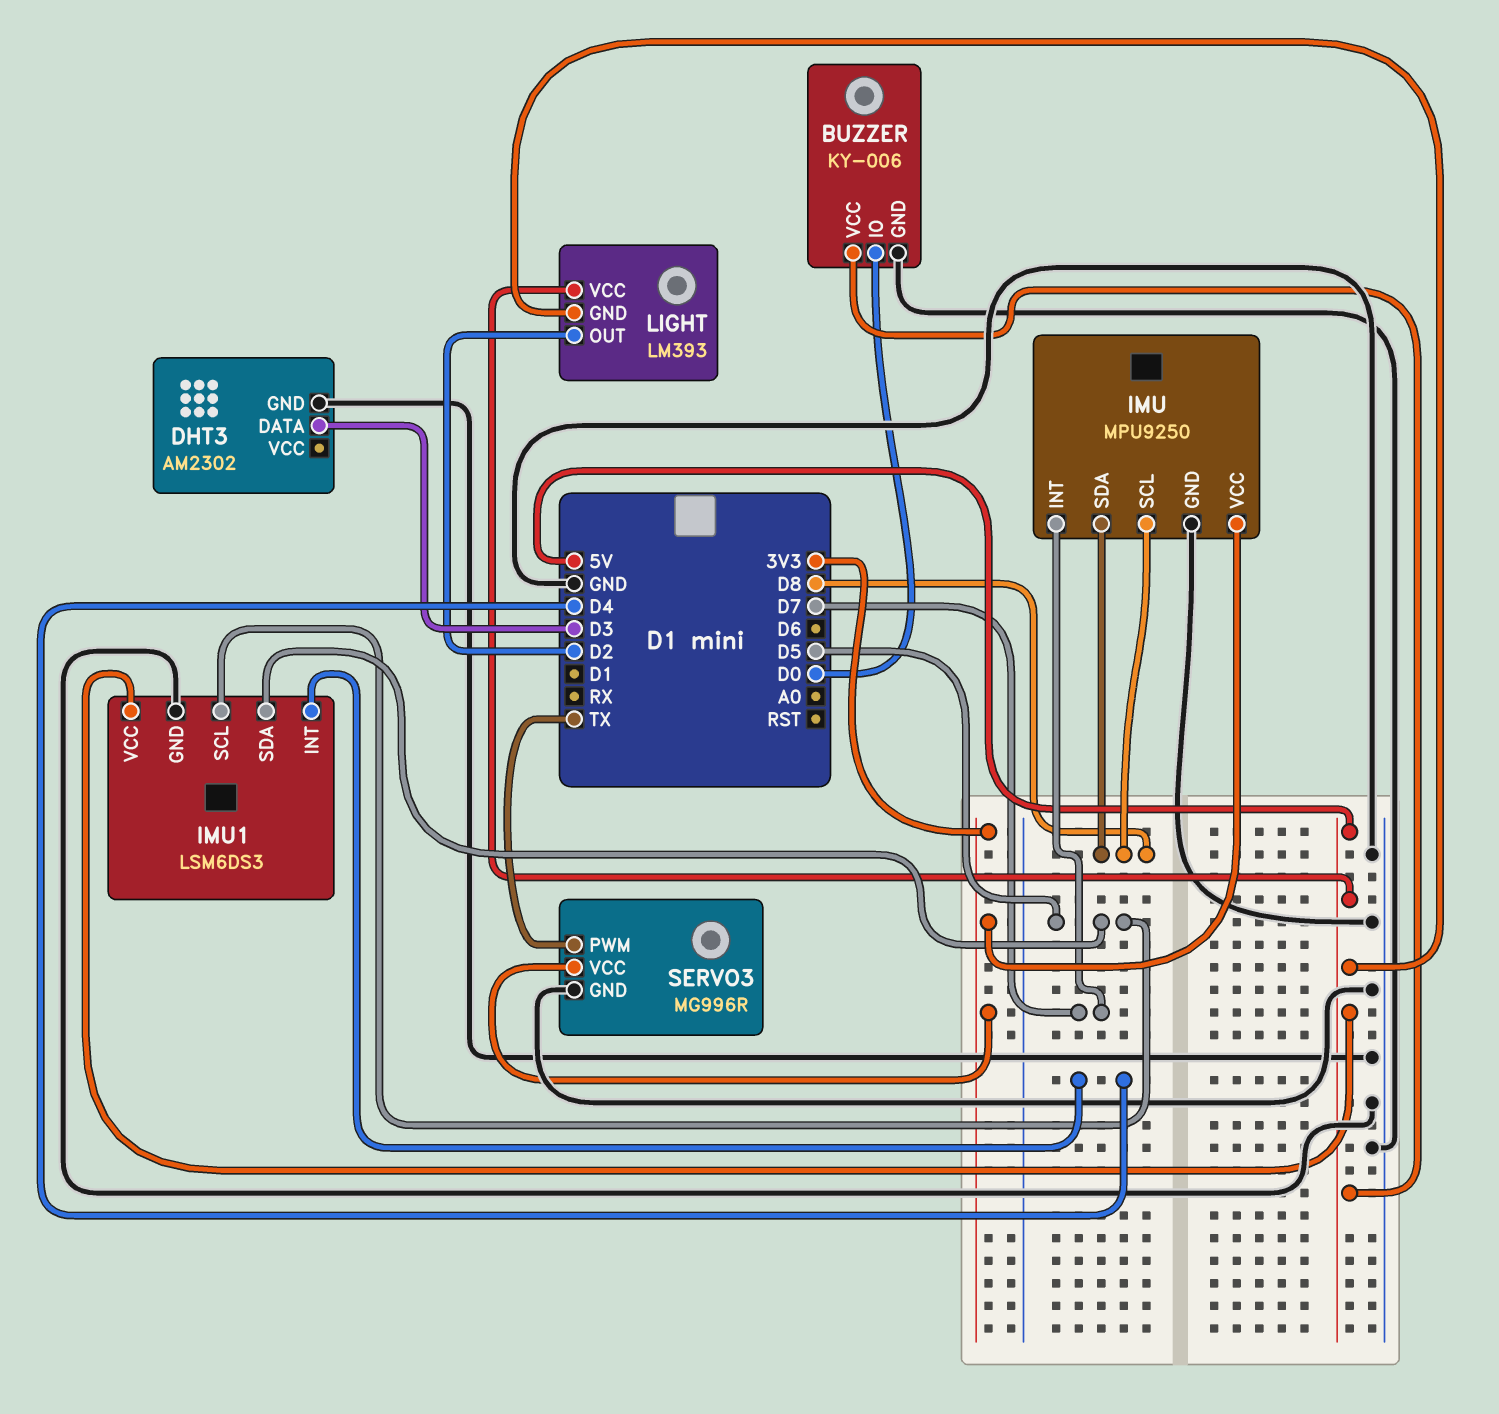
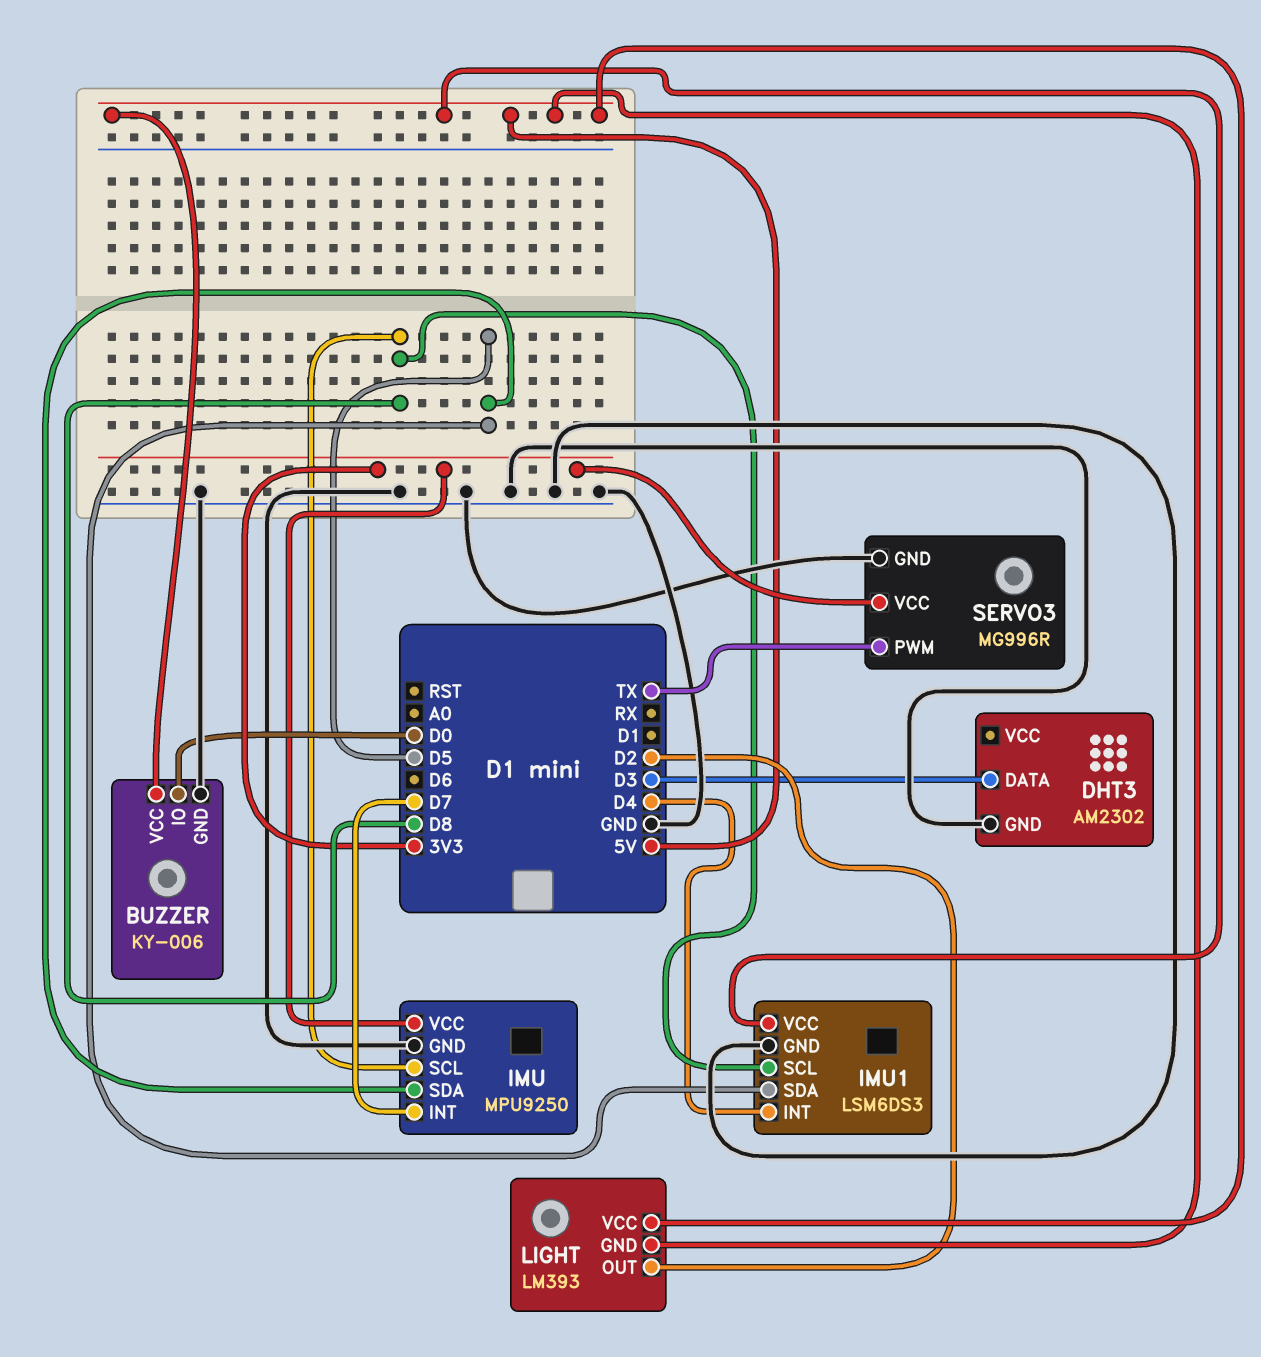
IMU pin SDA: D8 -> D5
IMU1 pin SCL: D5 -> D8

